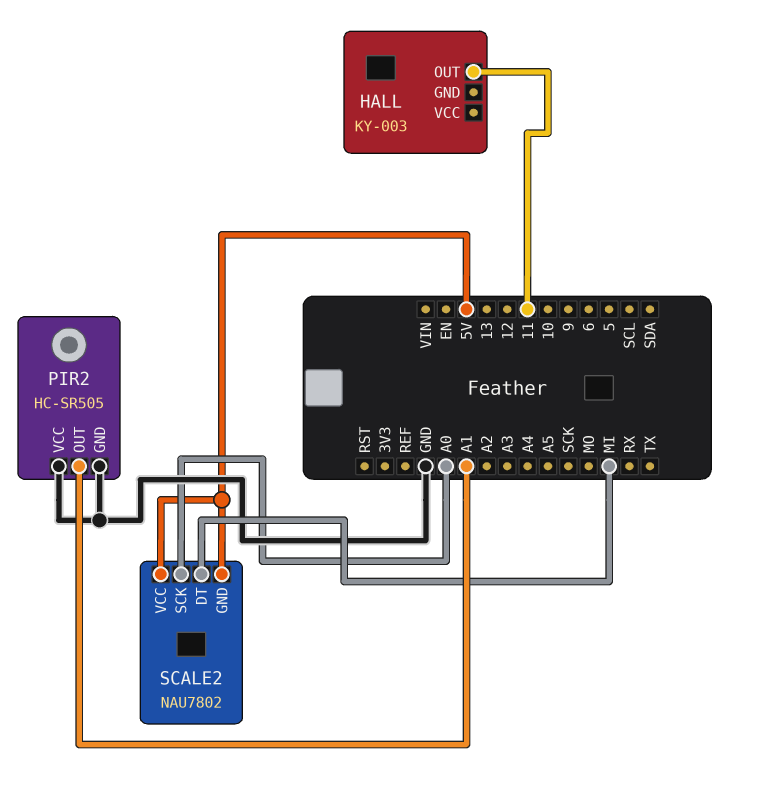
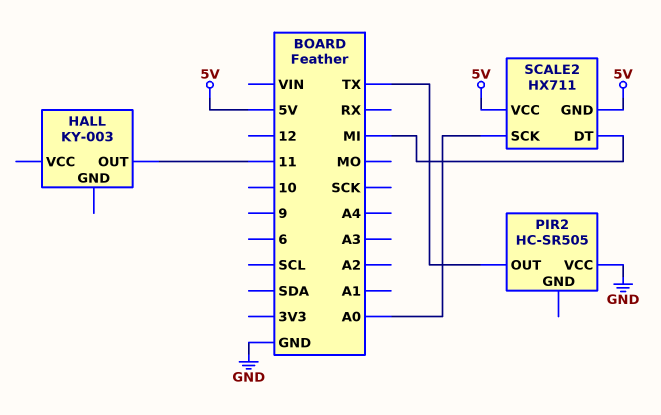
PIR2 pin GND: GND -> none
PIR2 pin OUT: A1 -> TX
SCALE2: NAU7802 -> HX711

